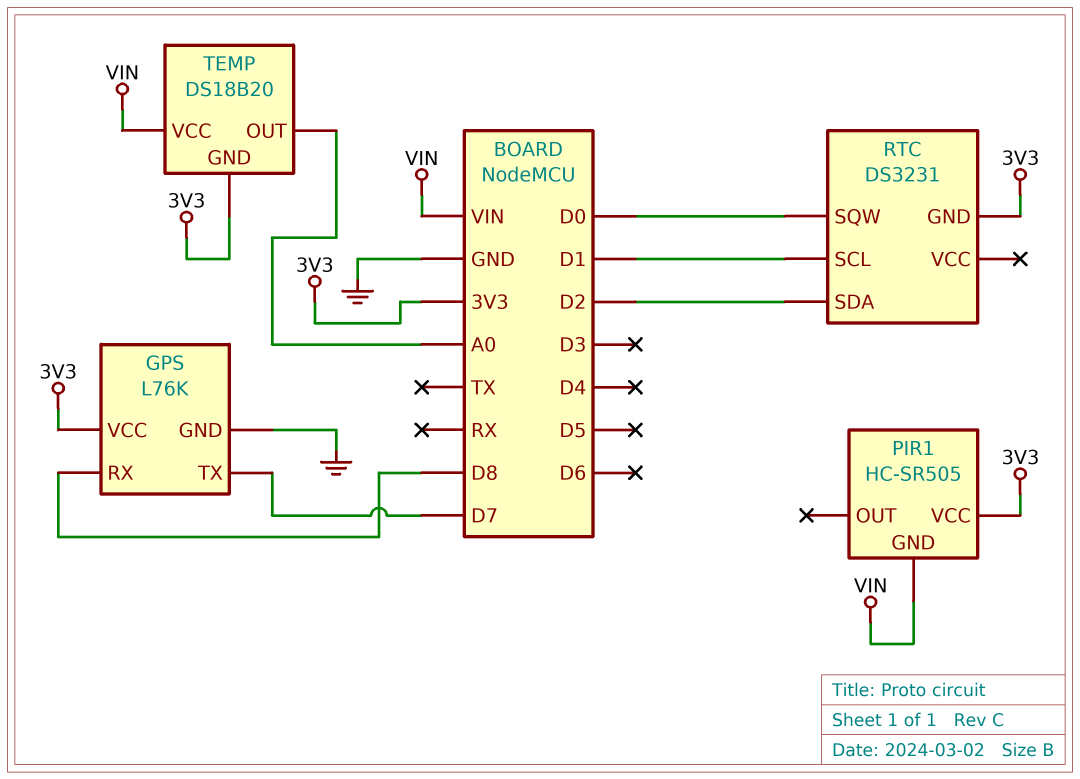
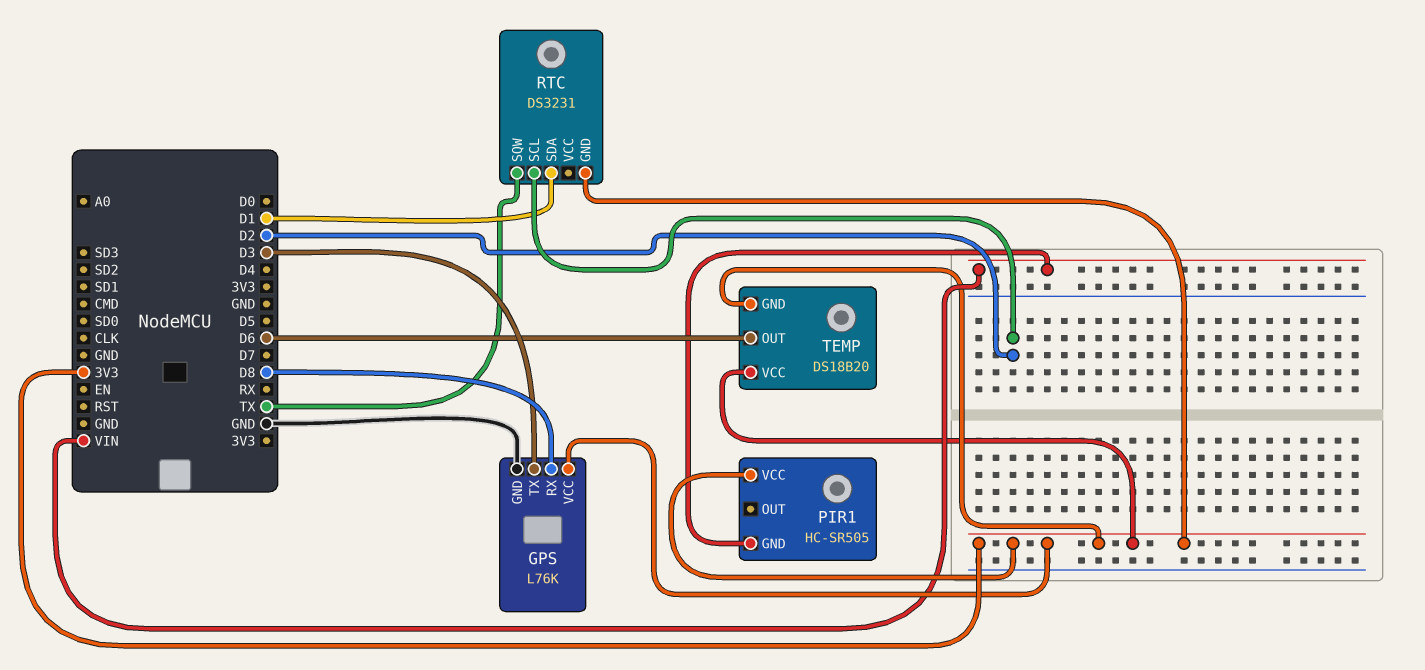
GPS pin TX: D7 -> D3
RTC pin SCL: D1 -> D2
RTC pin SDA: D2 -> D1
RTC pin SQW: D0 -> TX
TEMP pin OUT: A0 -> D6
TEMP pin VCC: VIN -> 3V3

